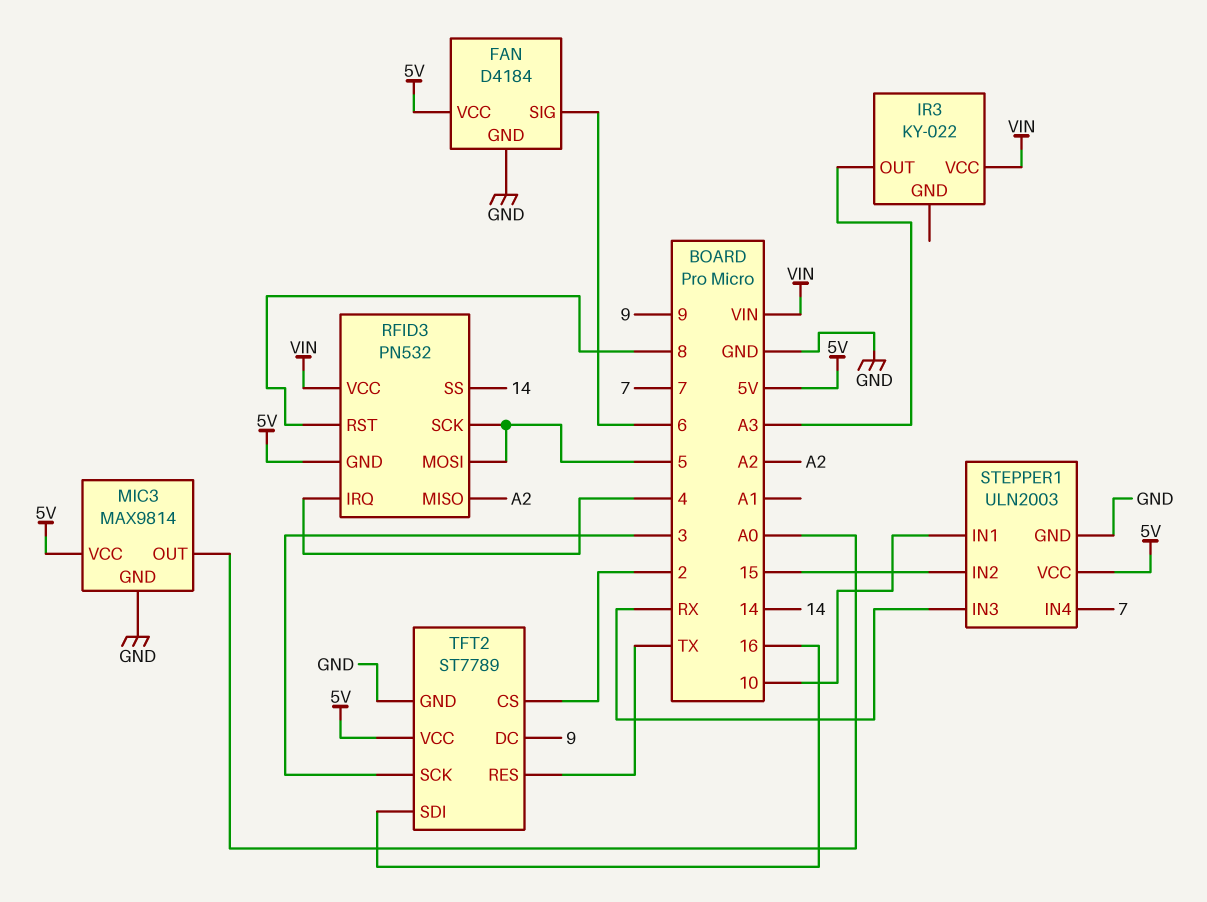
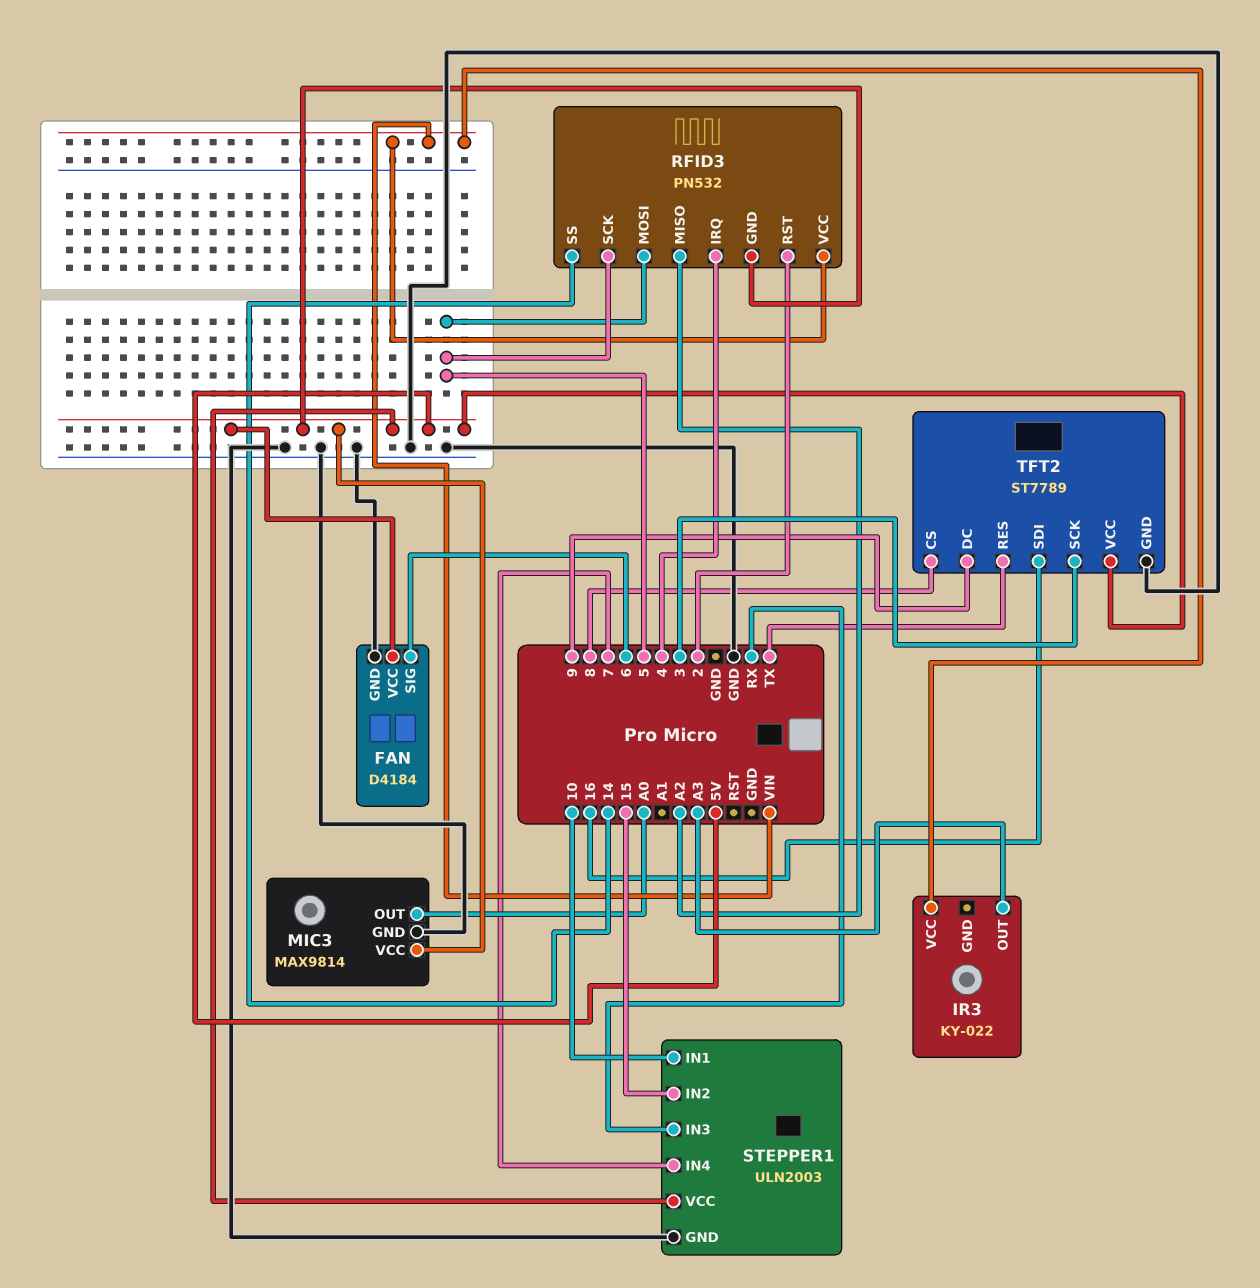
RFID3 pin RST: 8 -> 2
TFT2 pin CS: 2 -> 8

